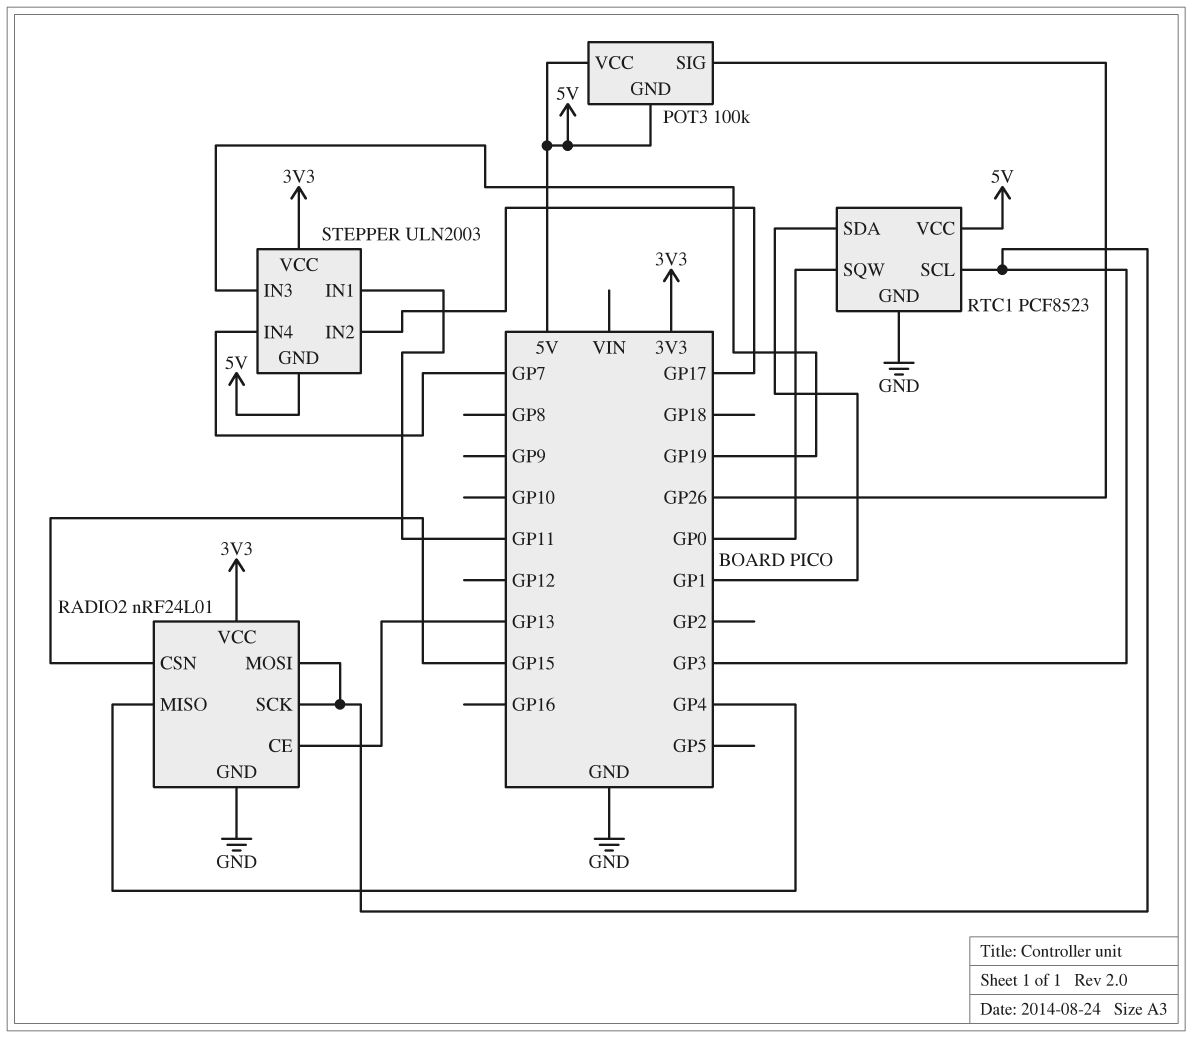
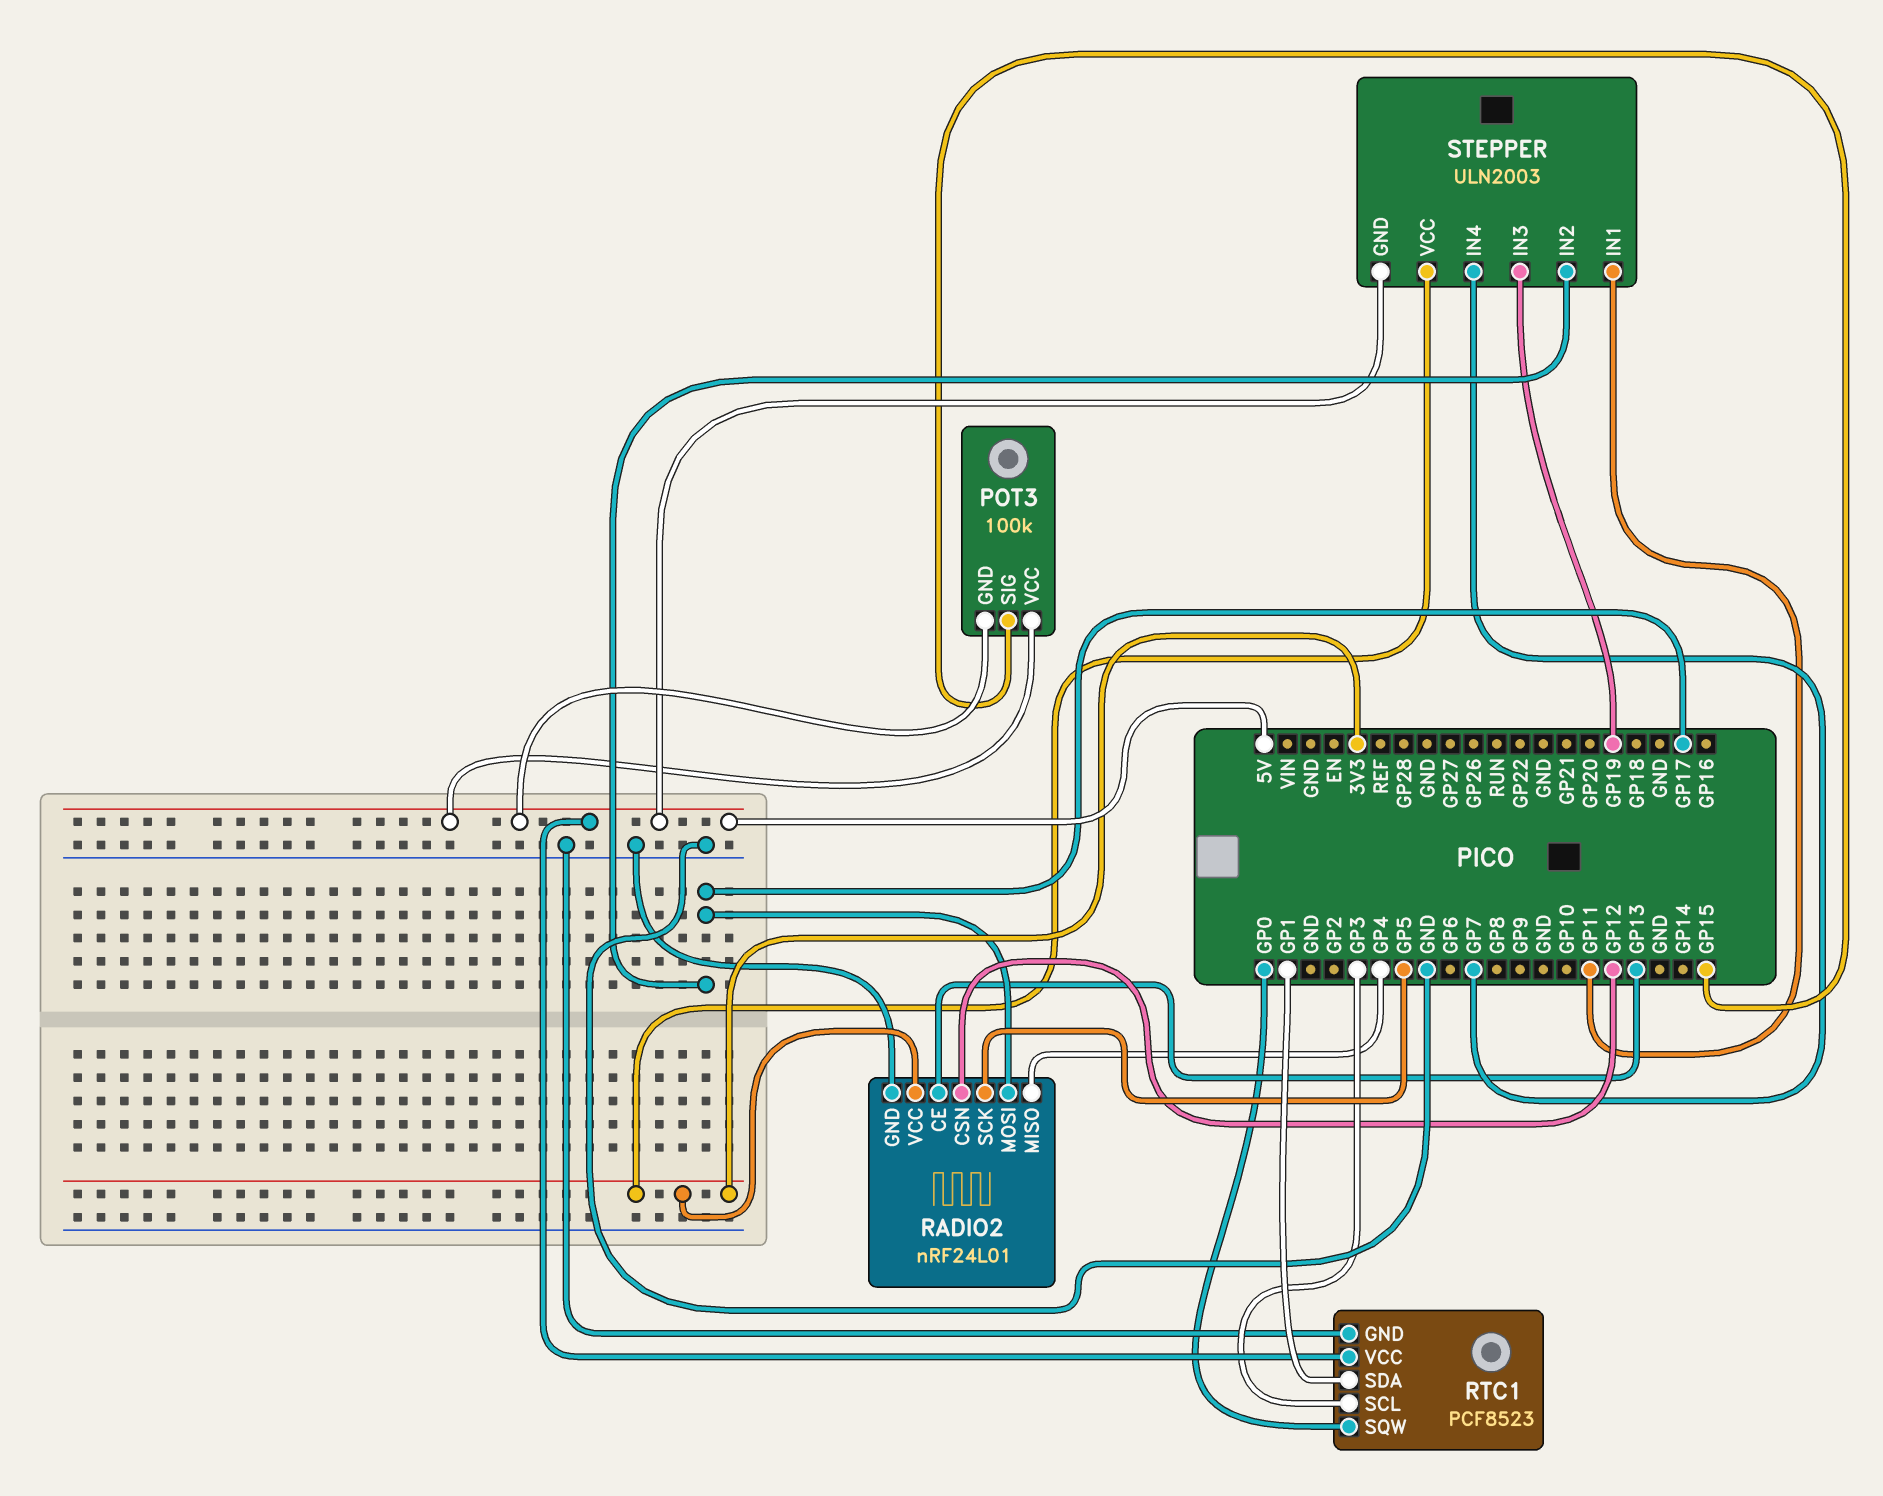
POT3 pin SIG: GP26 -> GP15
RADIO2 pin CSN: GP15 -> GP12
RADIO2 pin MOSI: GP3 -> GP17
RADIO2 pin SCK: GP3 -> GP5

